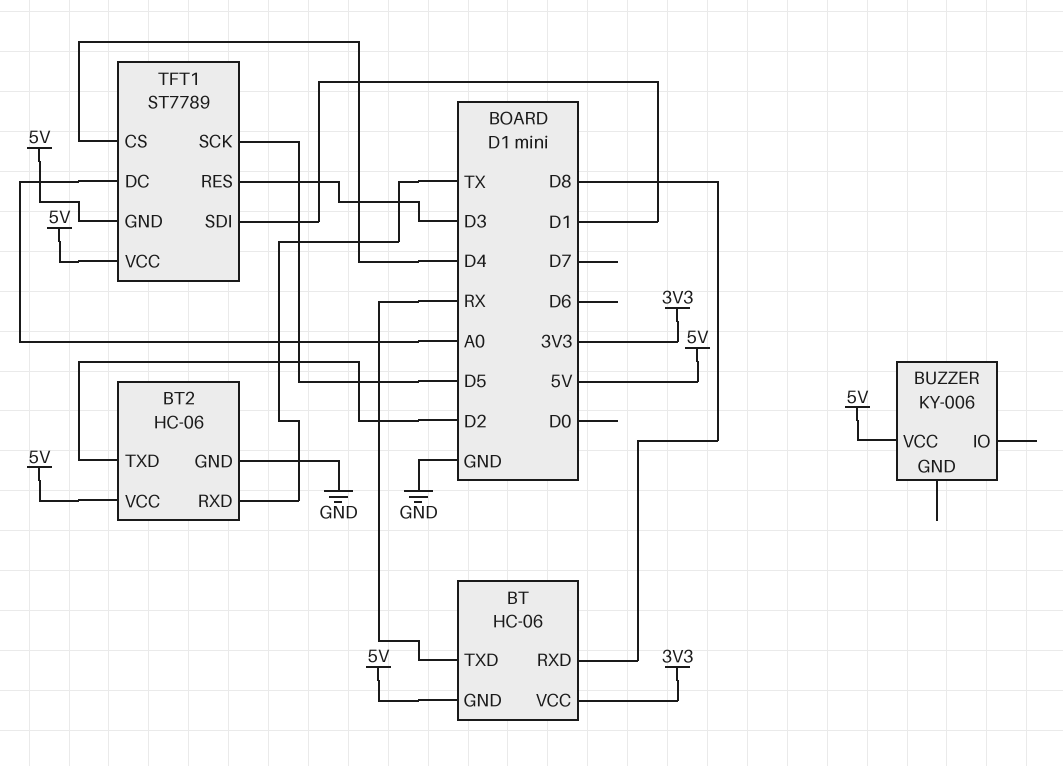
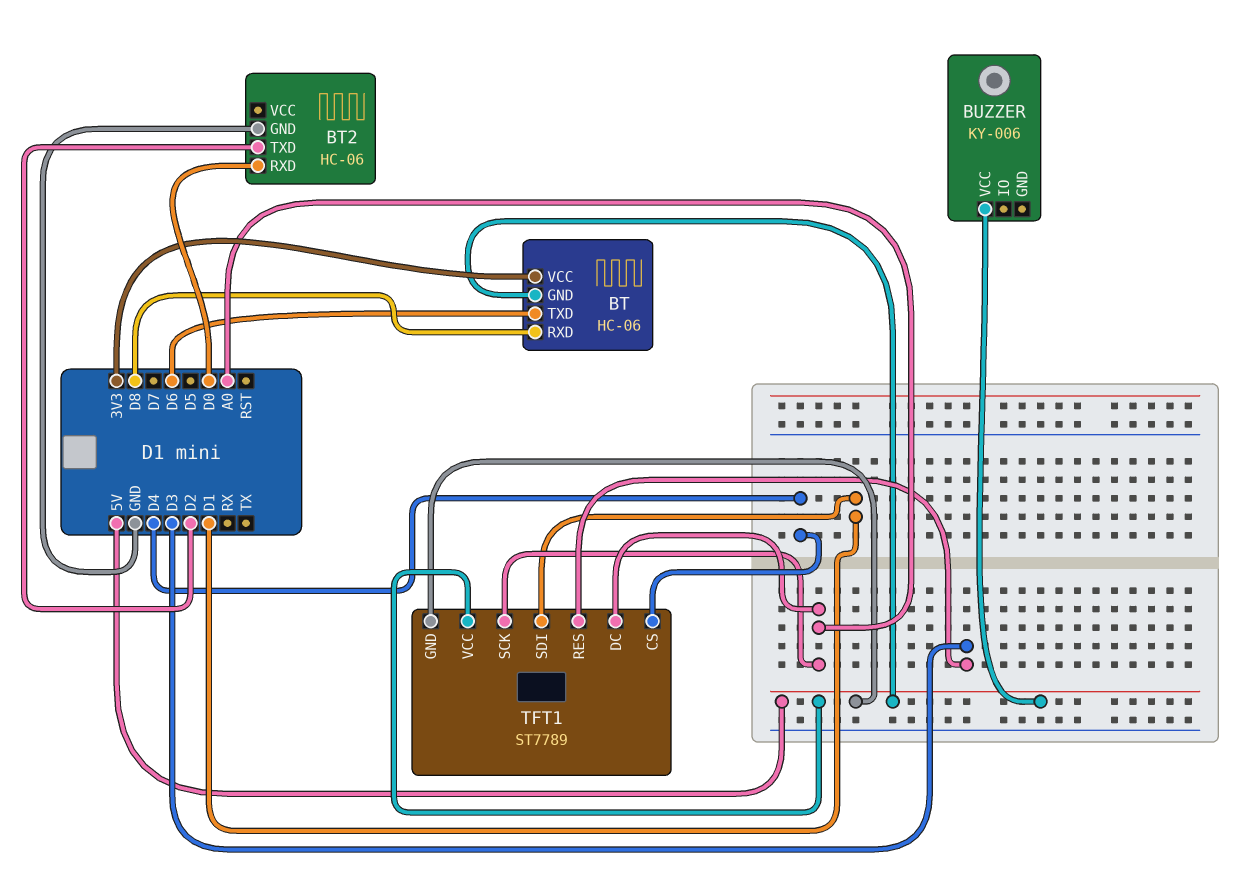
BT pin TXD: RX -> D6
BT2 pin RXD: TX -> D0
BT2 pin VCC: 5V -> none
TFT1 pin SCK: D5 -> A0

